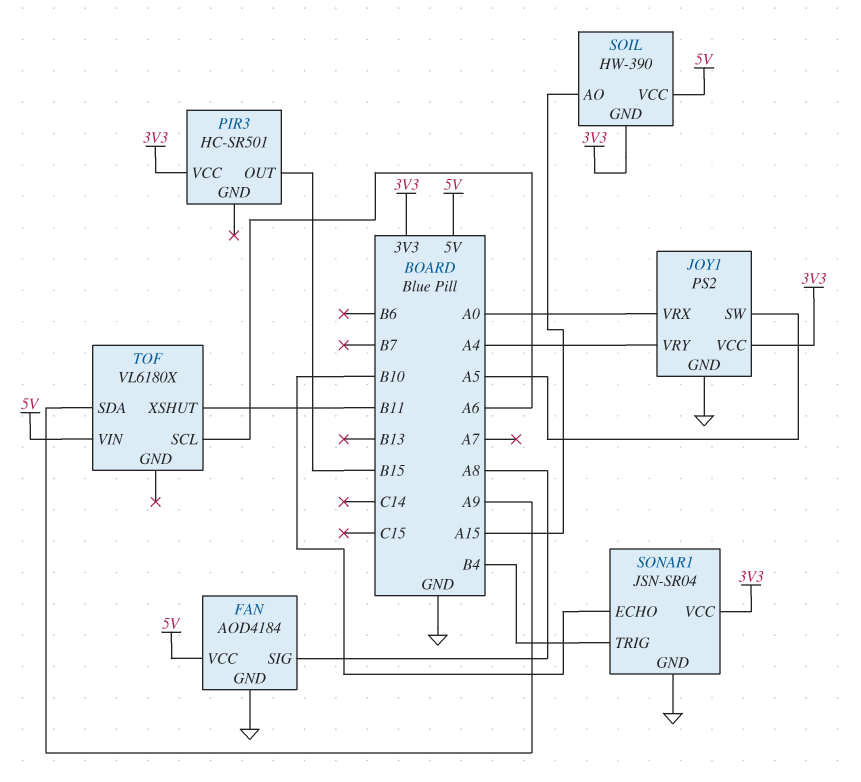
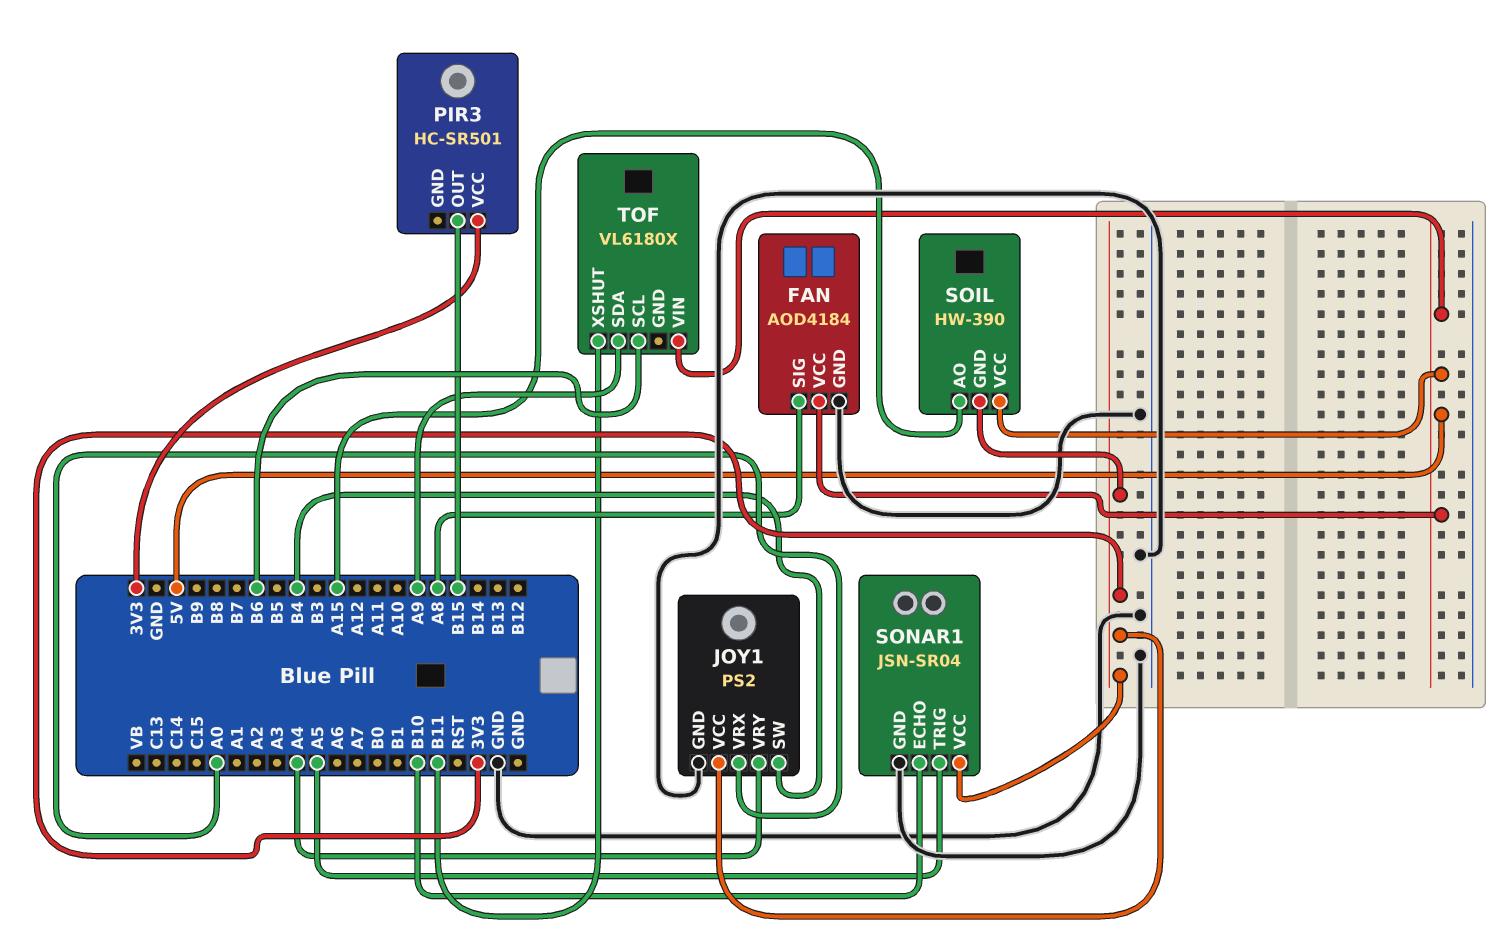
JOY1 pin SW: A5 -> B4
SONAR1 pin TRIG: B4 -> A5
TOF pin SCL: A6 -> B6

